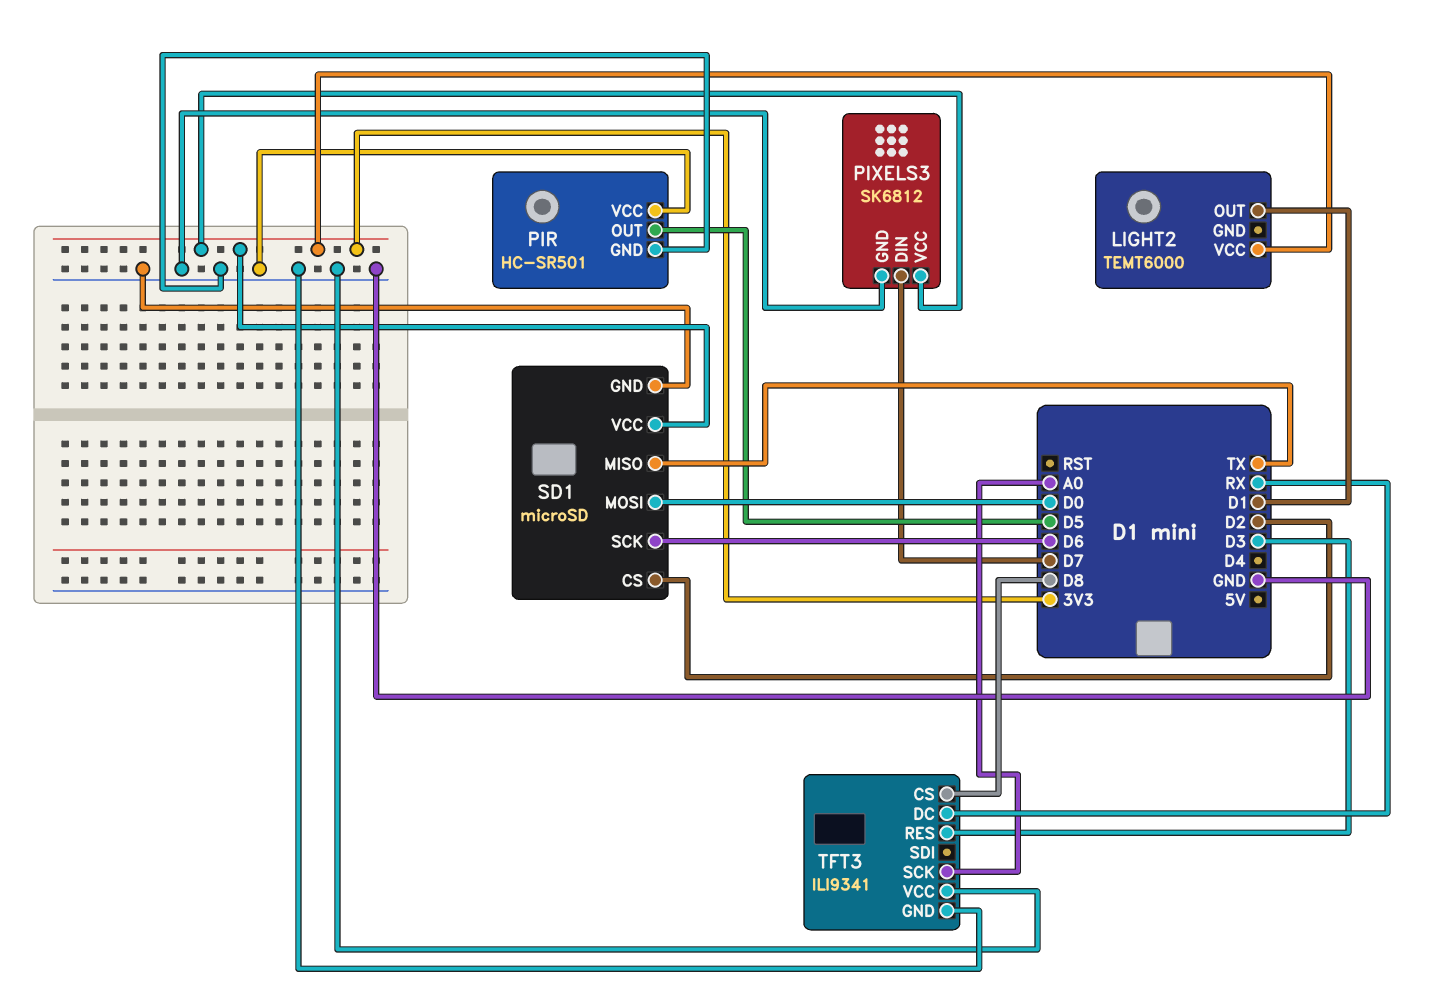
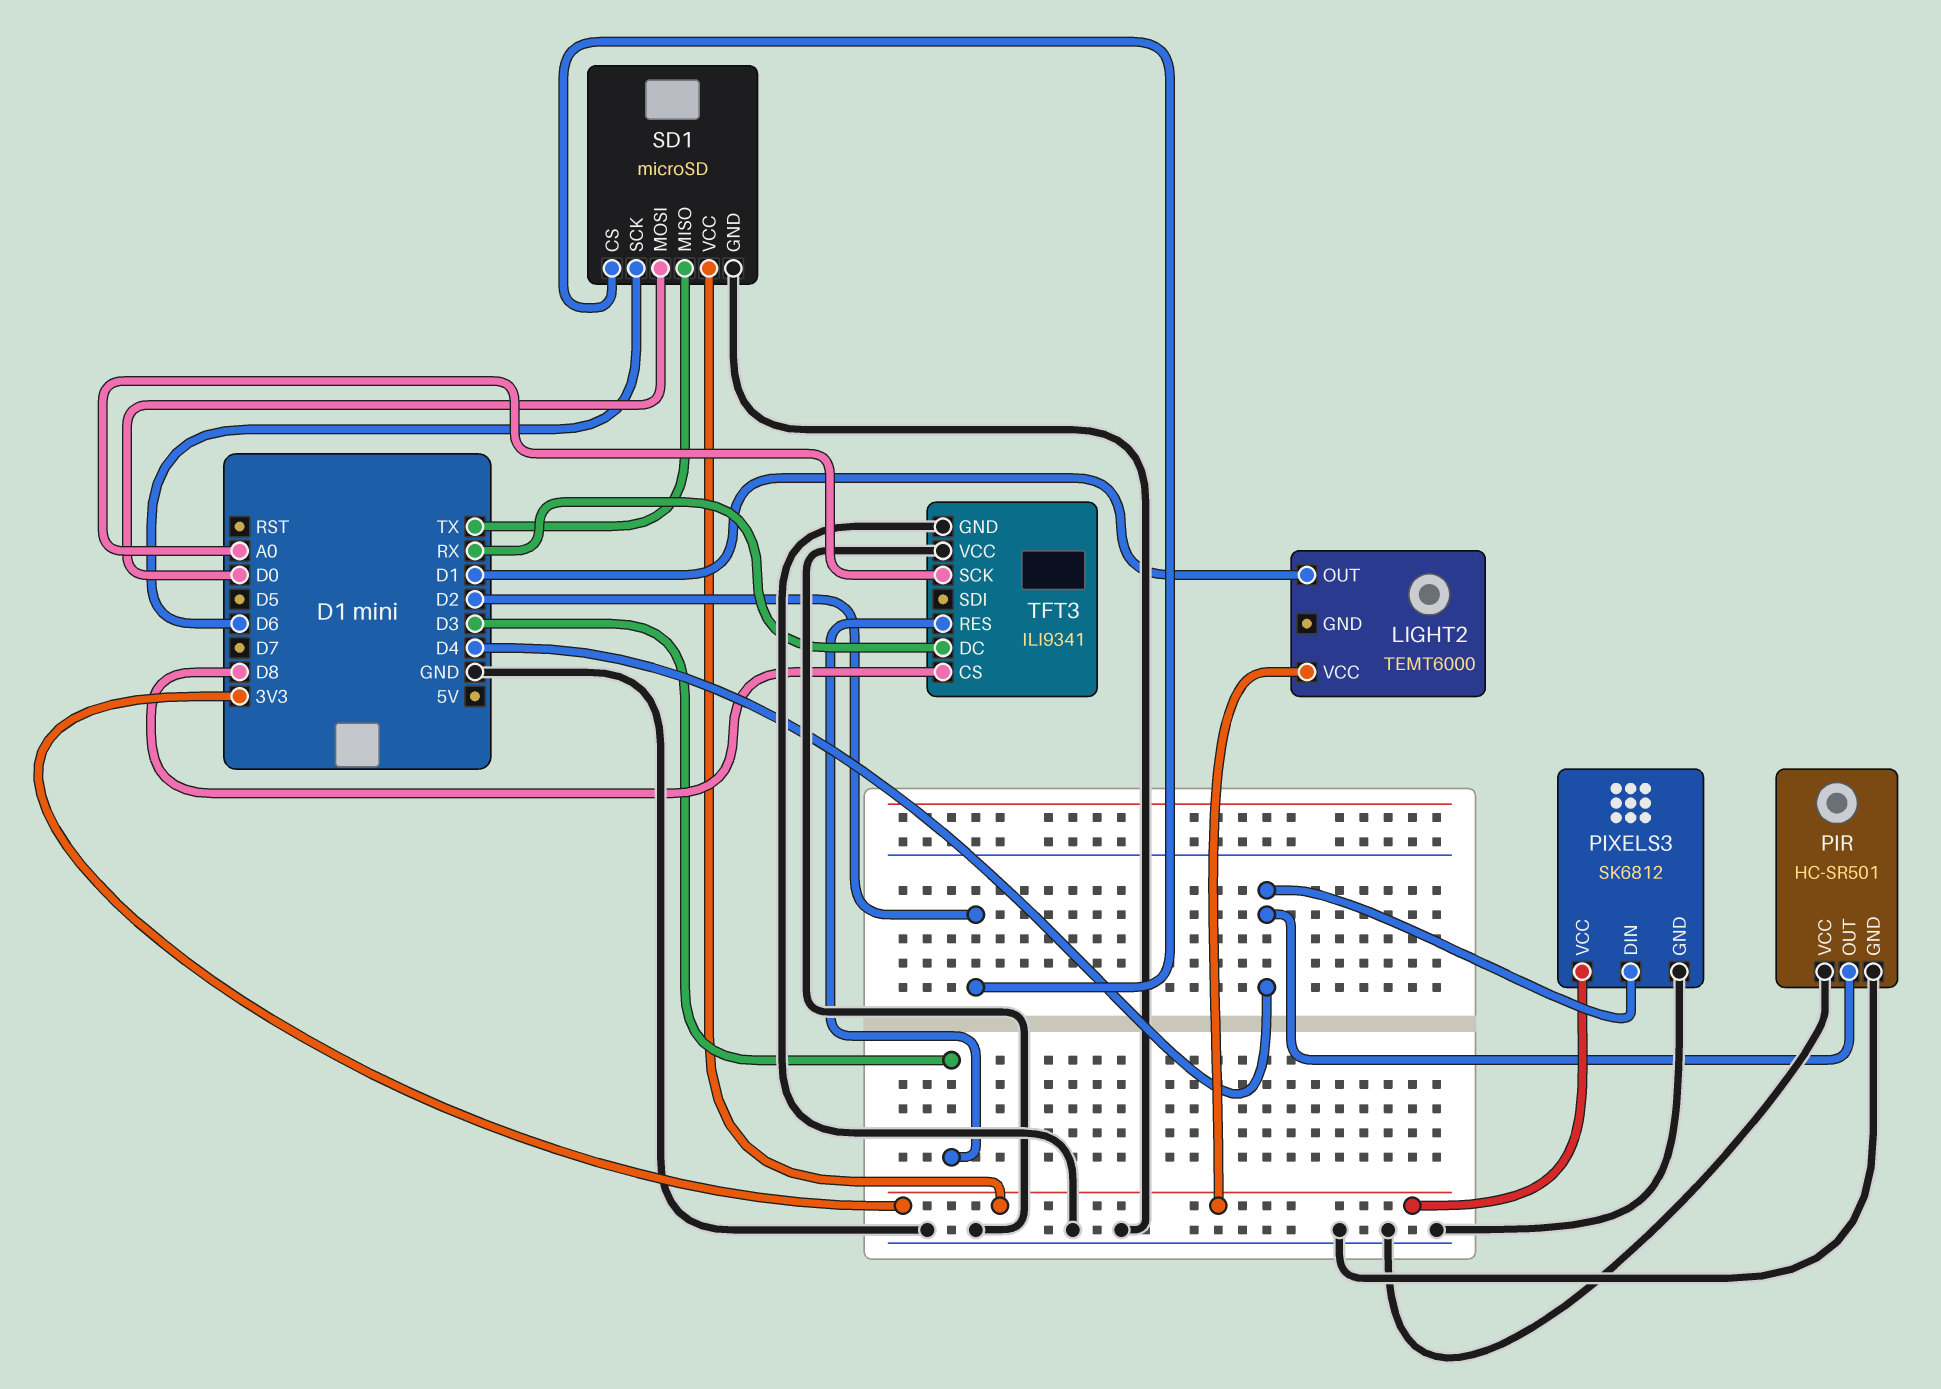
PIR pin OUT: D5 -> D4
PIXELS3 pin DIN: D7 -> D4

